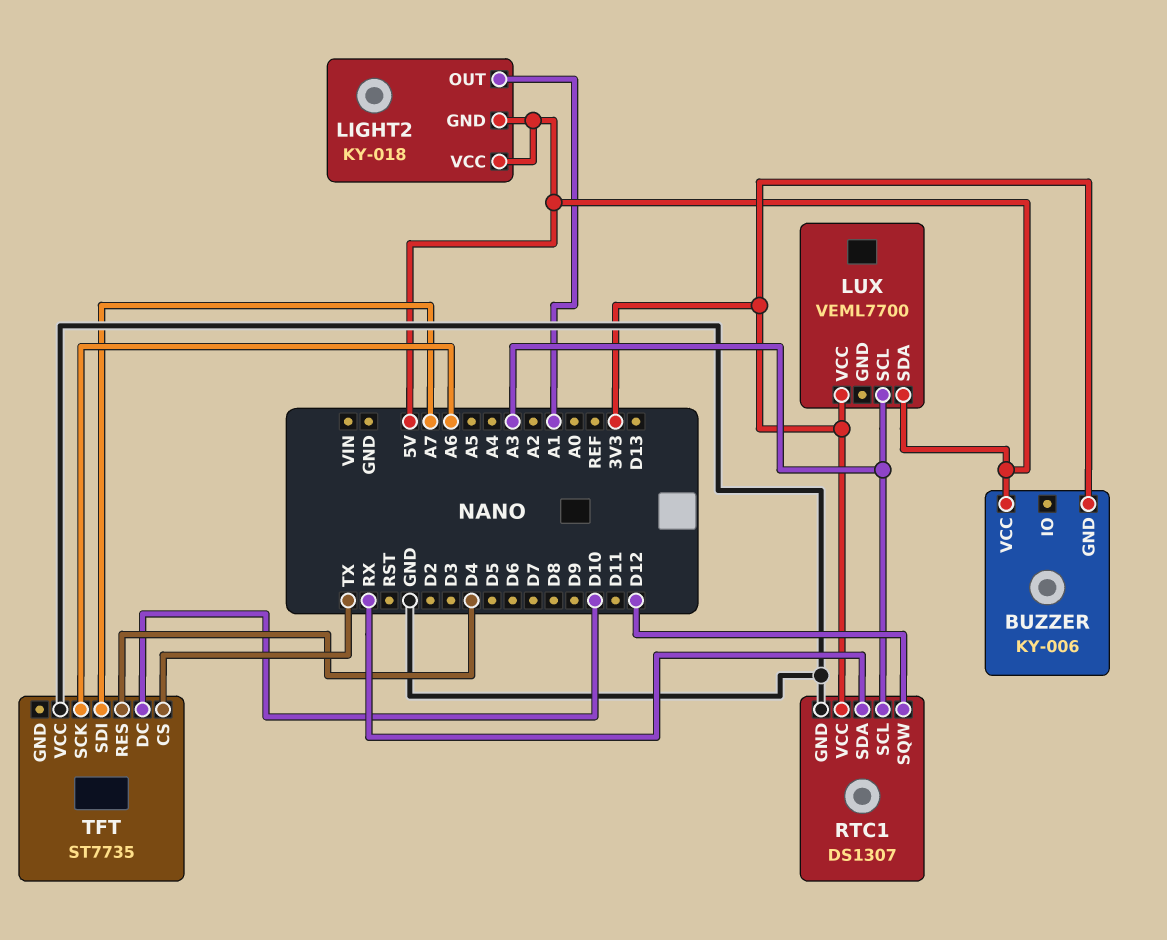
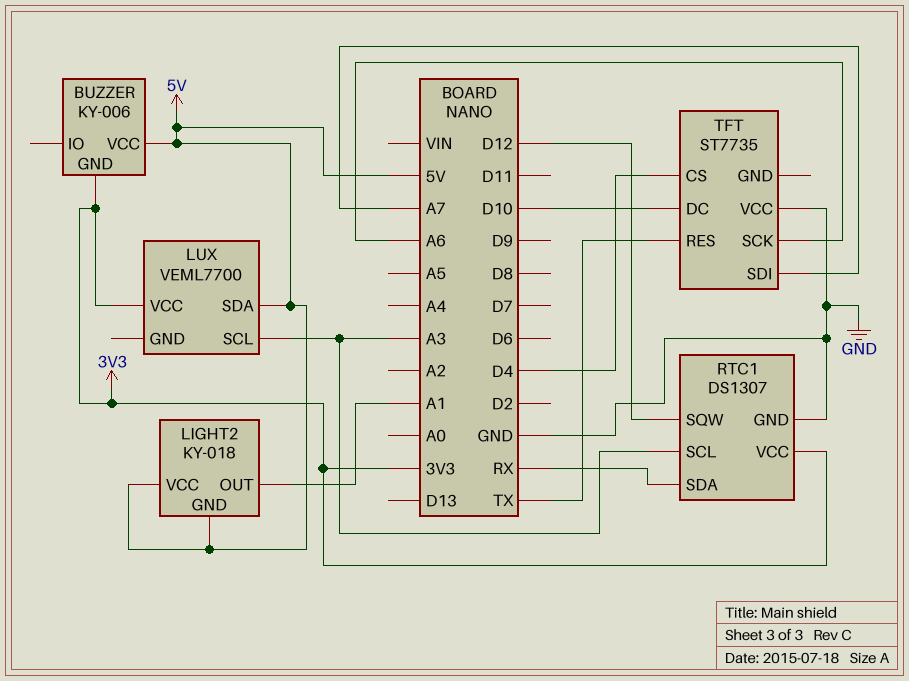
TFT pin CS: TX -> D4
TFT pin RES: D4 -> TX

